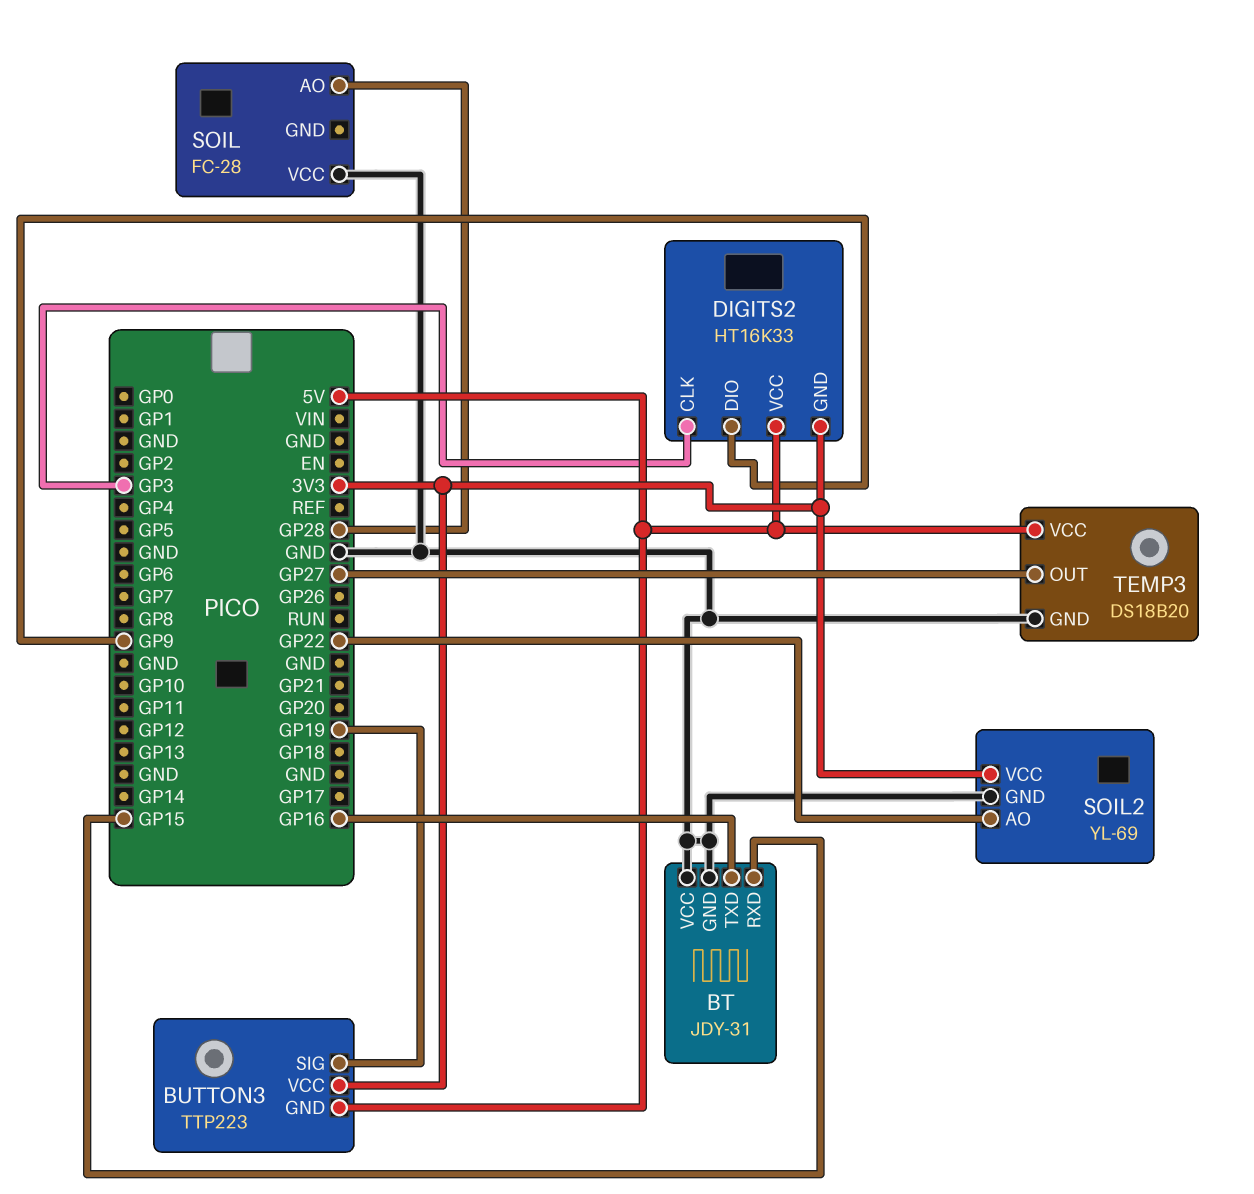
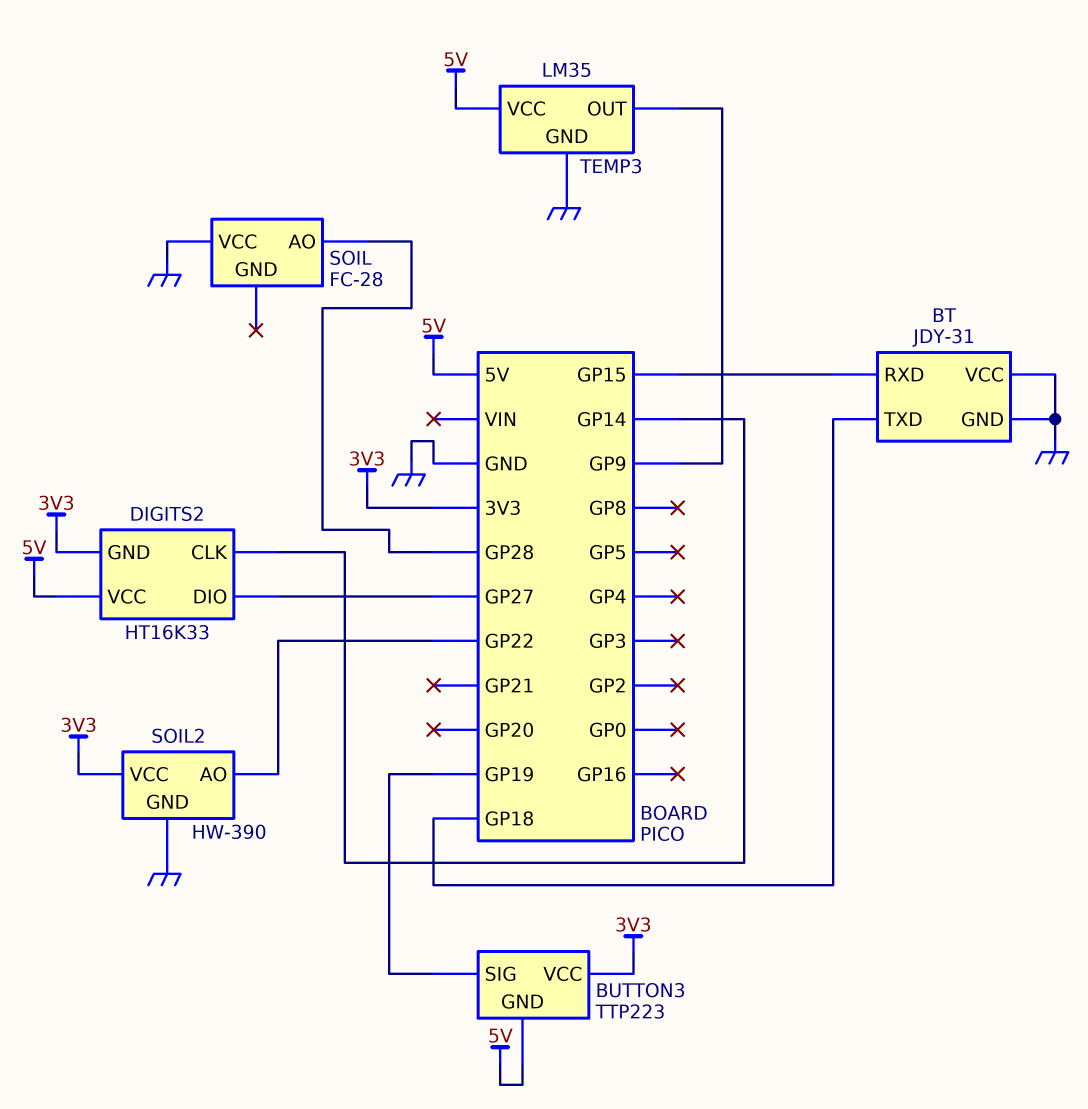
BT pin TXD: GP16 -> GP18
DIGITS2 pin CLK: GP3 -> GP14
DIGITS2 pin DIO: GP9 -> GP27
SOIL2: YL-69 -> HW-390
TEMP3: DS18B20 -> LM35
TEMP3 pin OUT: GP27 -> GP9

